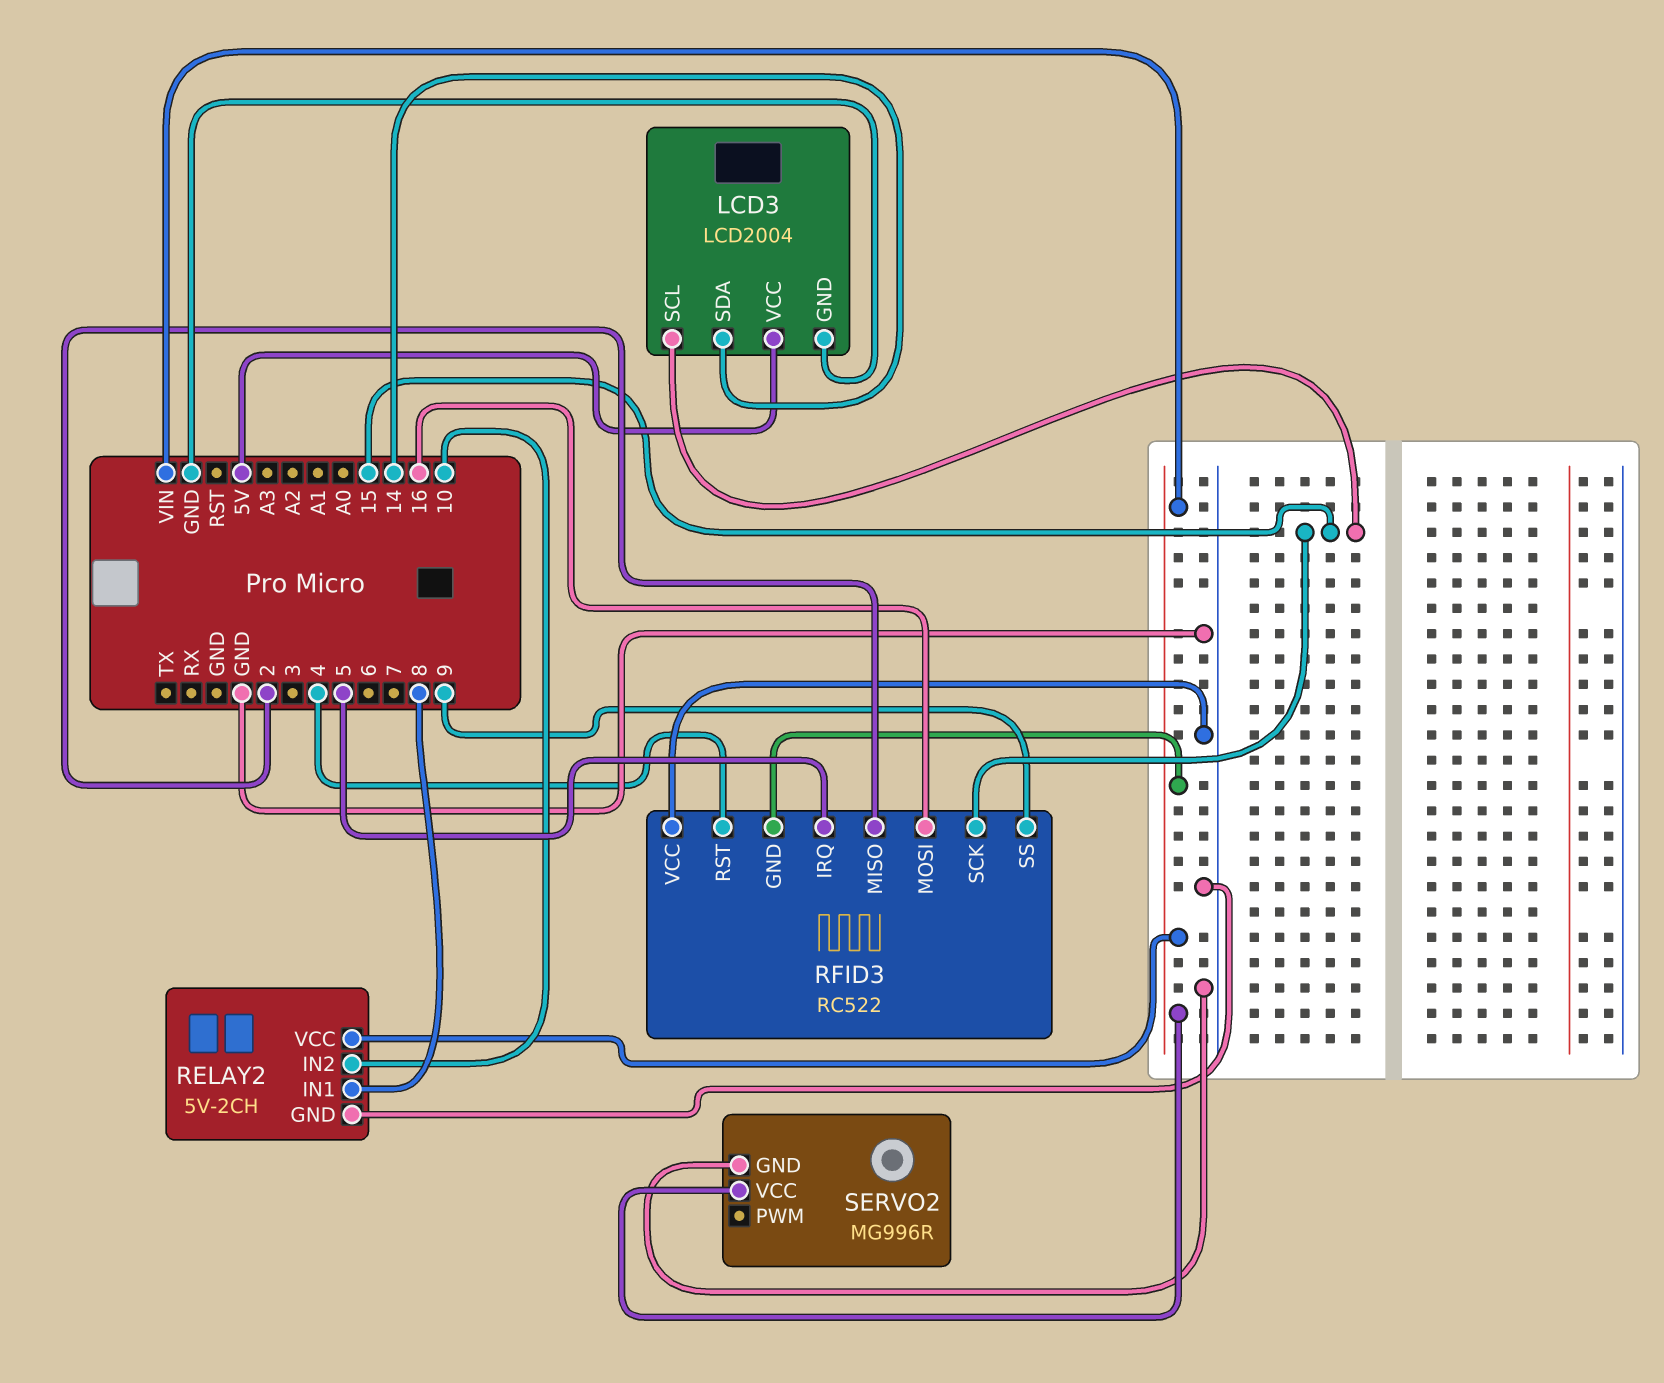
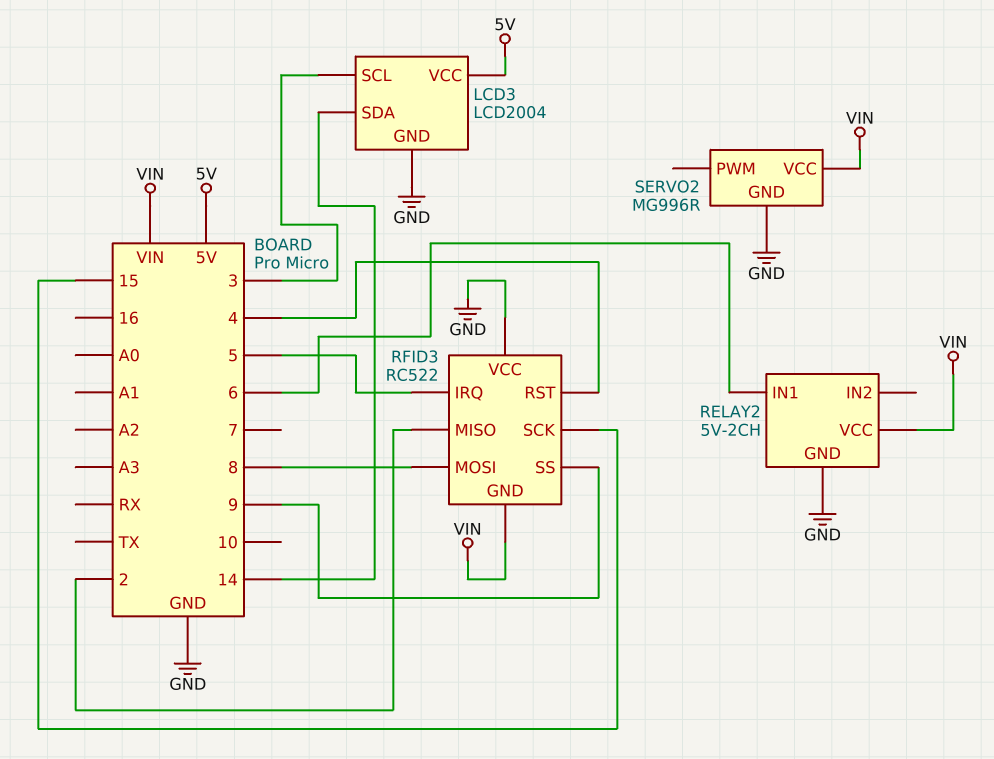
LCD3 pin SCL: 15 -> 3
RELAY2 pin IN1: 8 -> 6
RELAY2 pin IN2: 10 -> none
RFID3 pin MOSI: 16 -> 8

